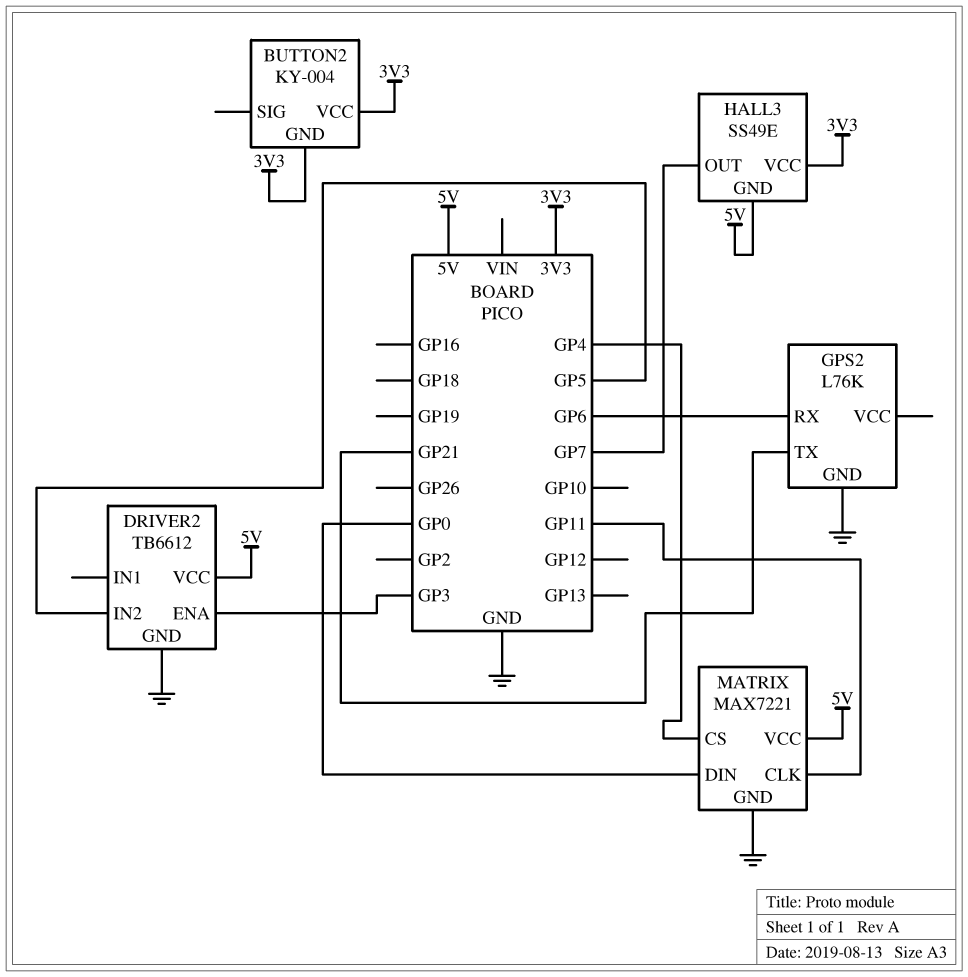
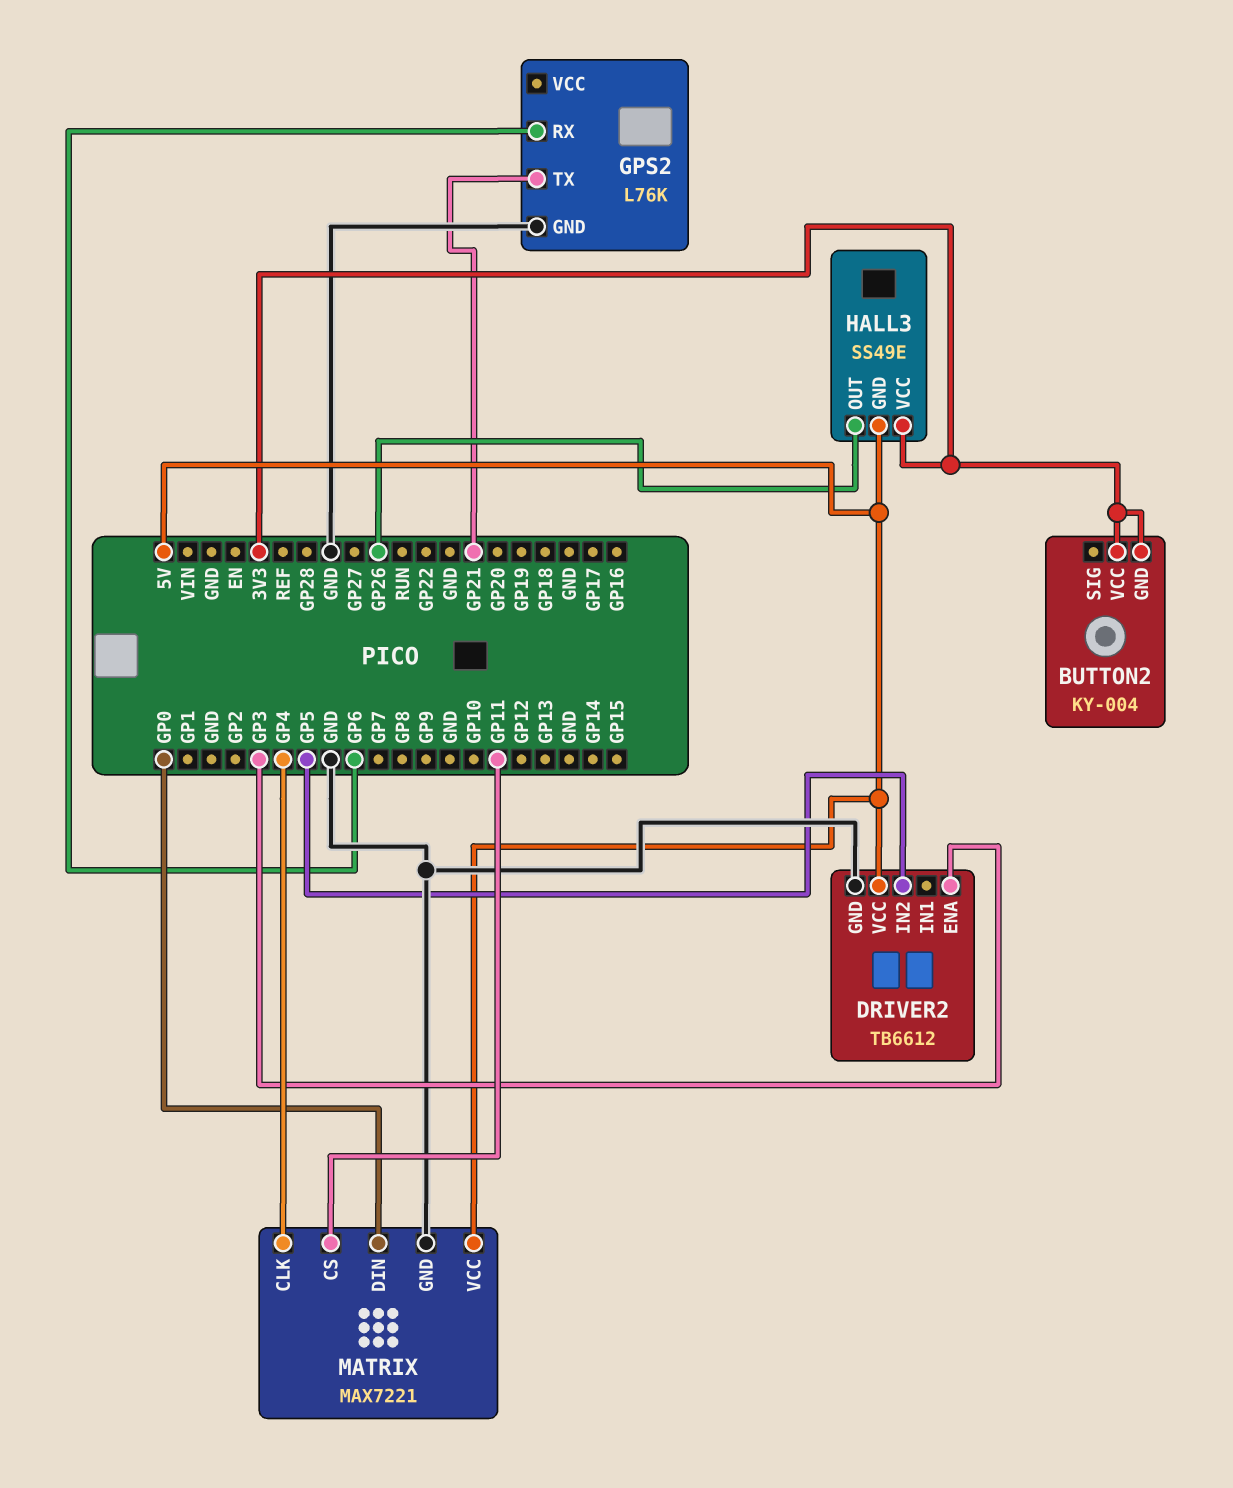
HALL3 pin OUT: GP7 -> GP26
MATRIX pin CLK: GP11 -> GP4
MATRIX pin CS: GP4 -> GP11

